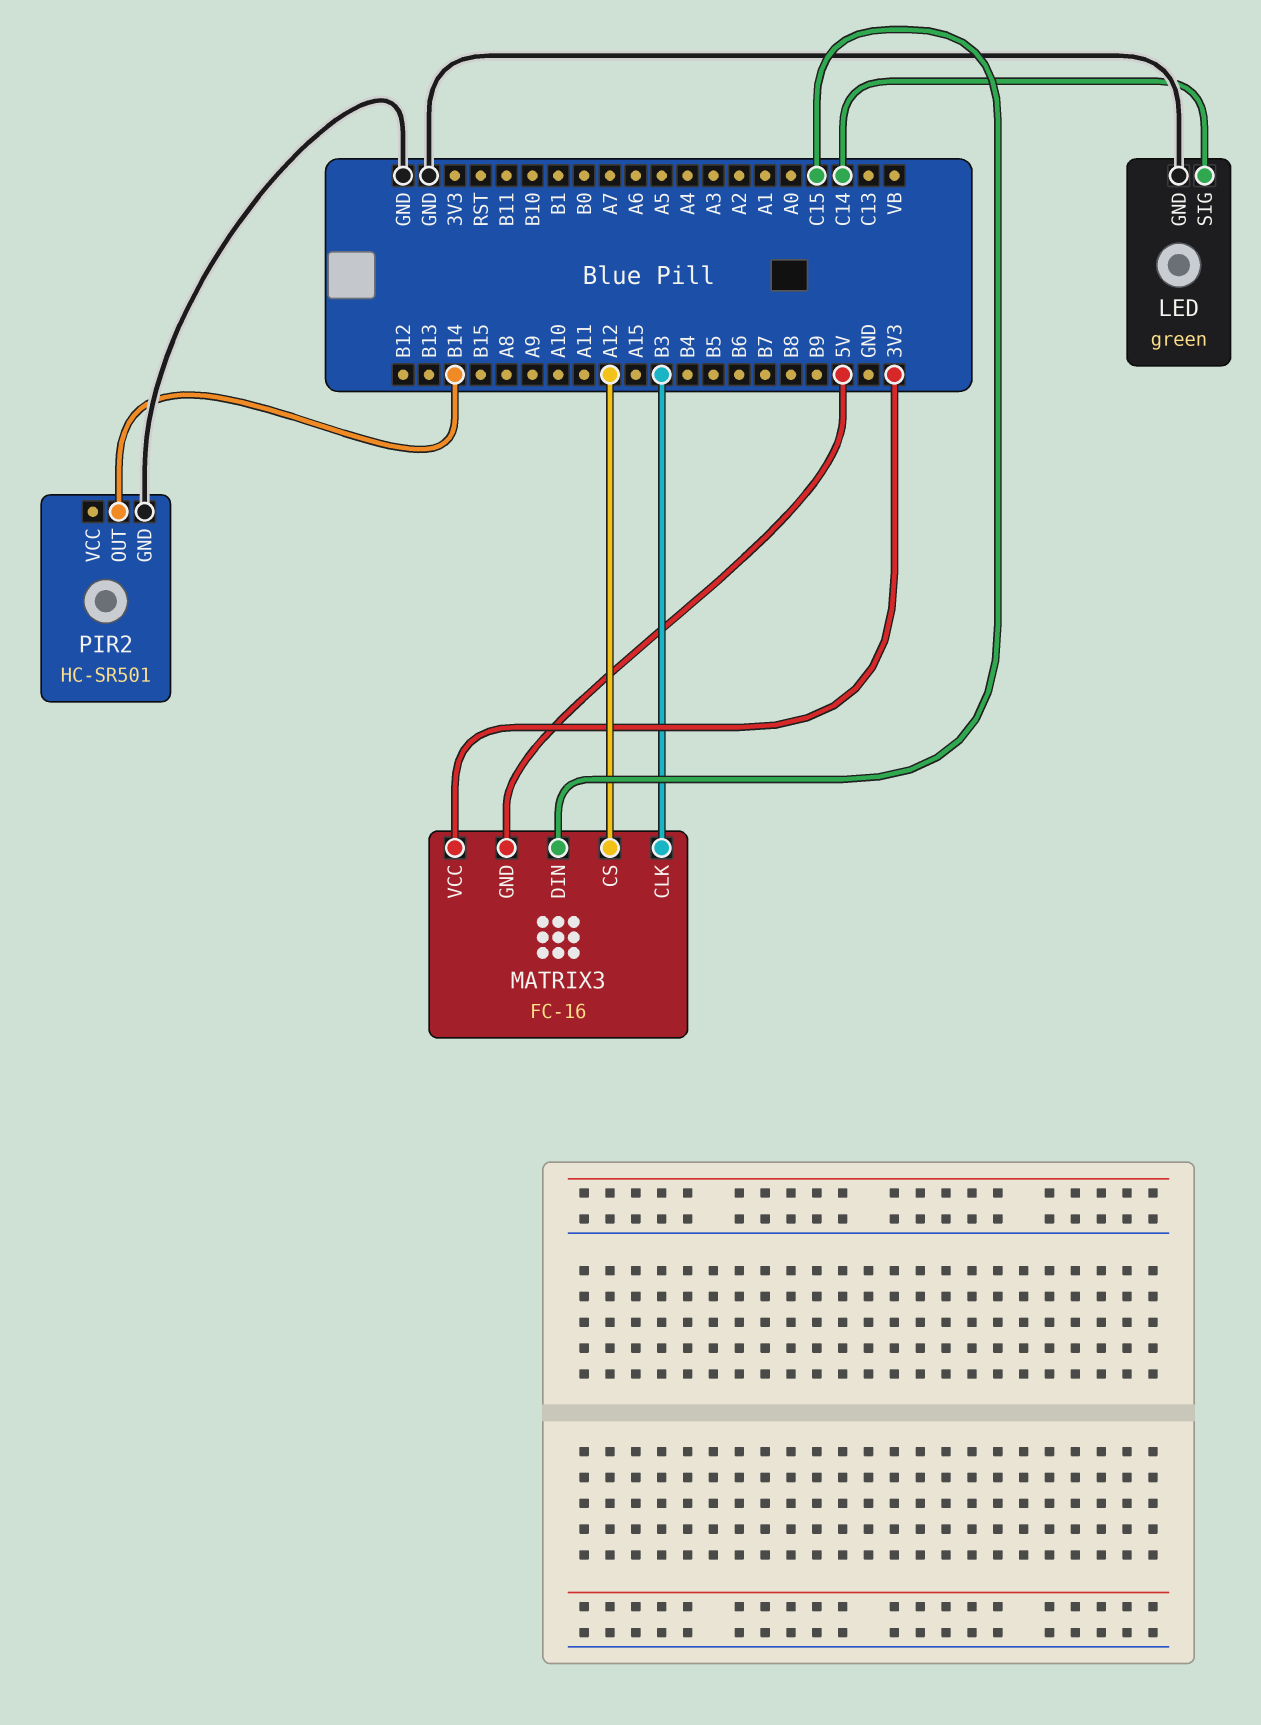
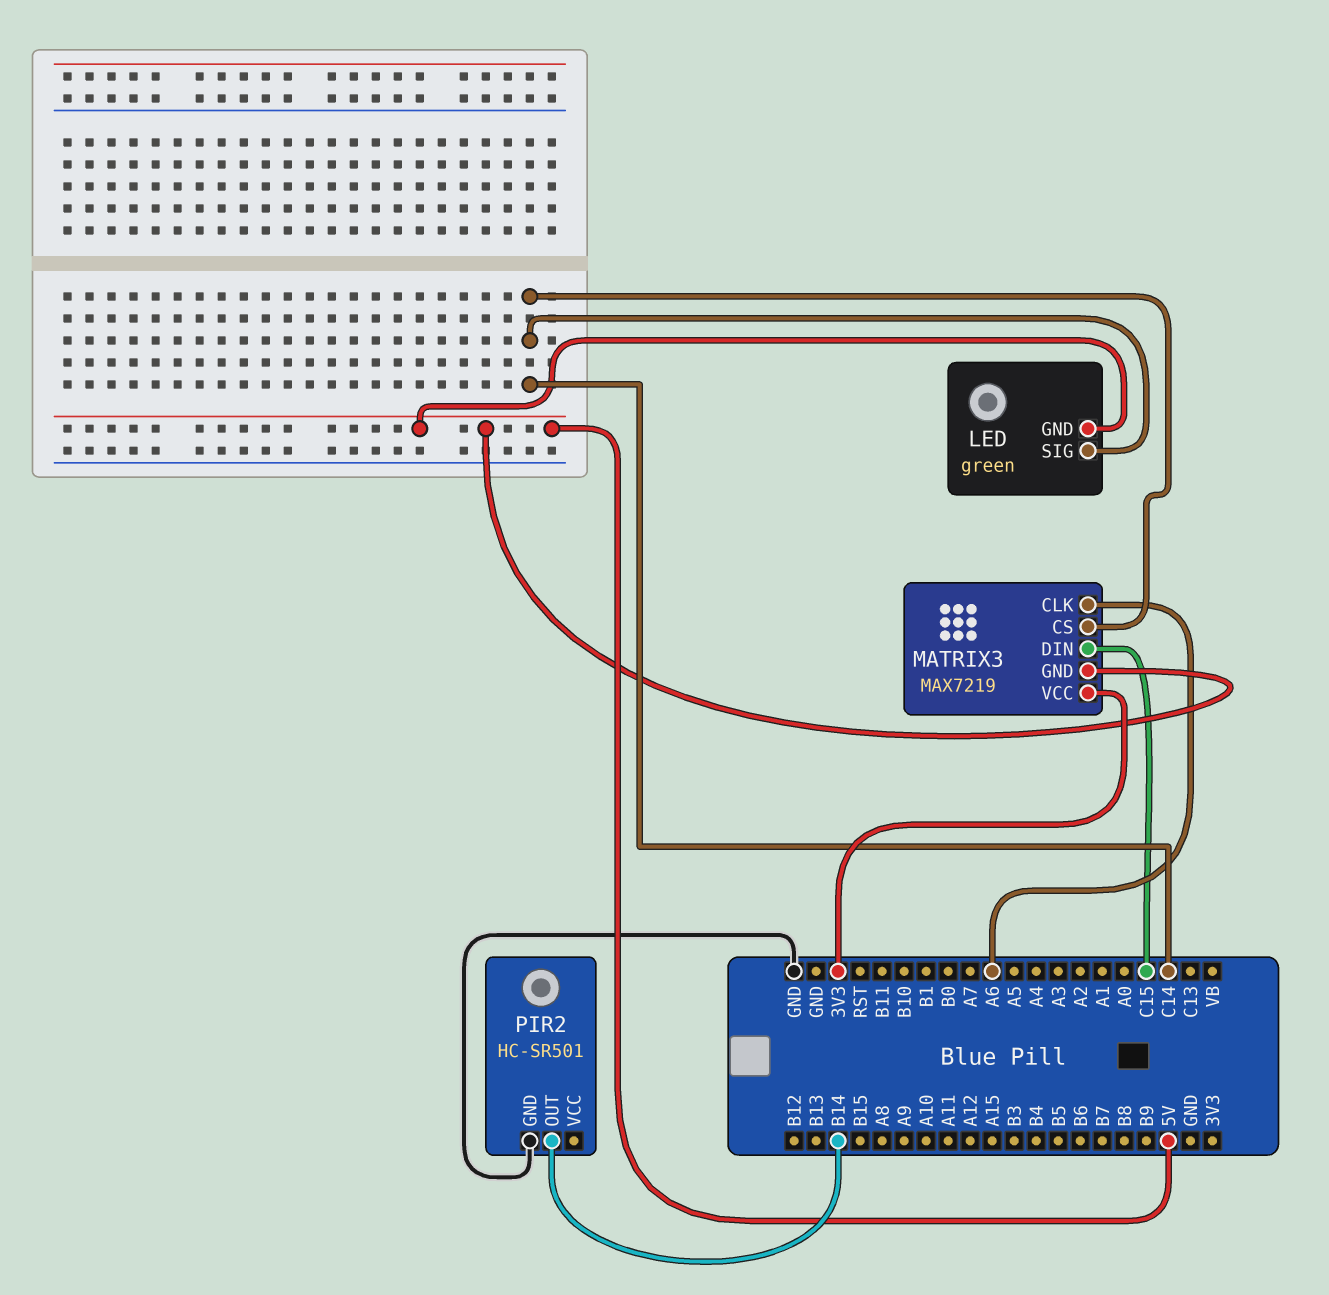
LED pin GND: GND -> 5V
MATRIX3: FC-16 -> MAX7219
MATRIX3 pin CLK: B3 -> A6
MATRIX3 pin CS: A12 -> C14

